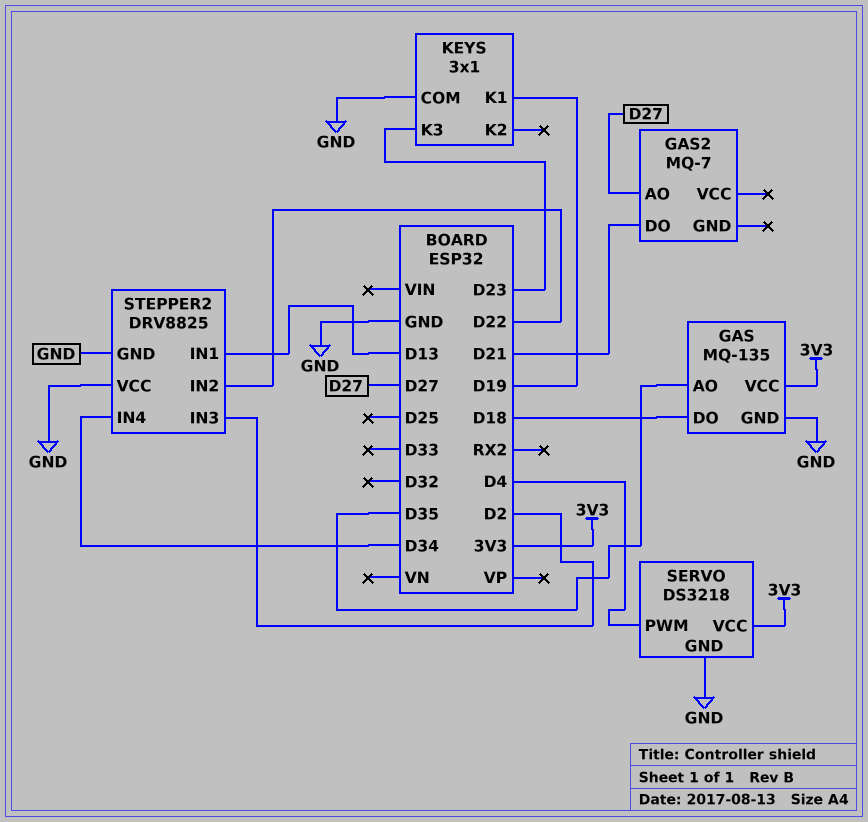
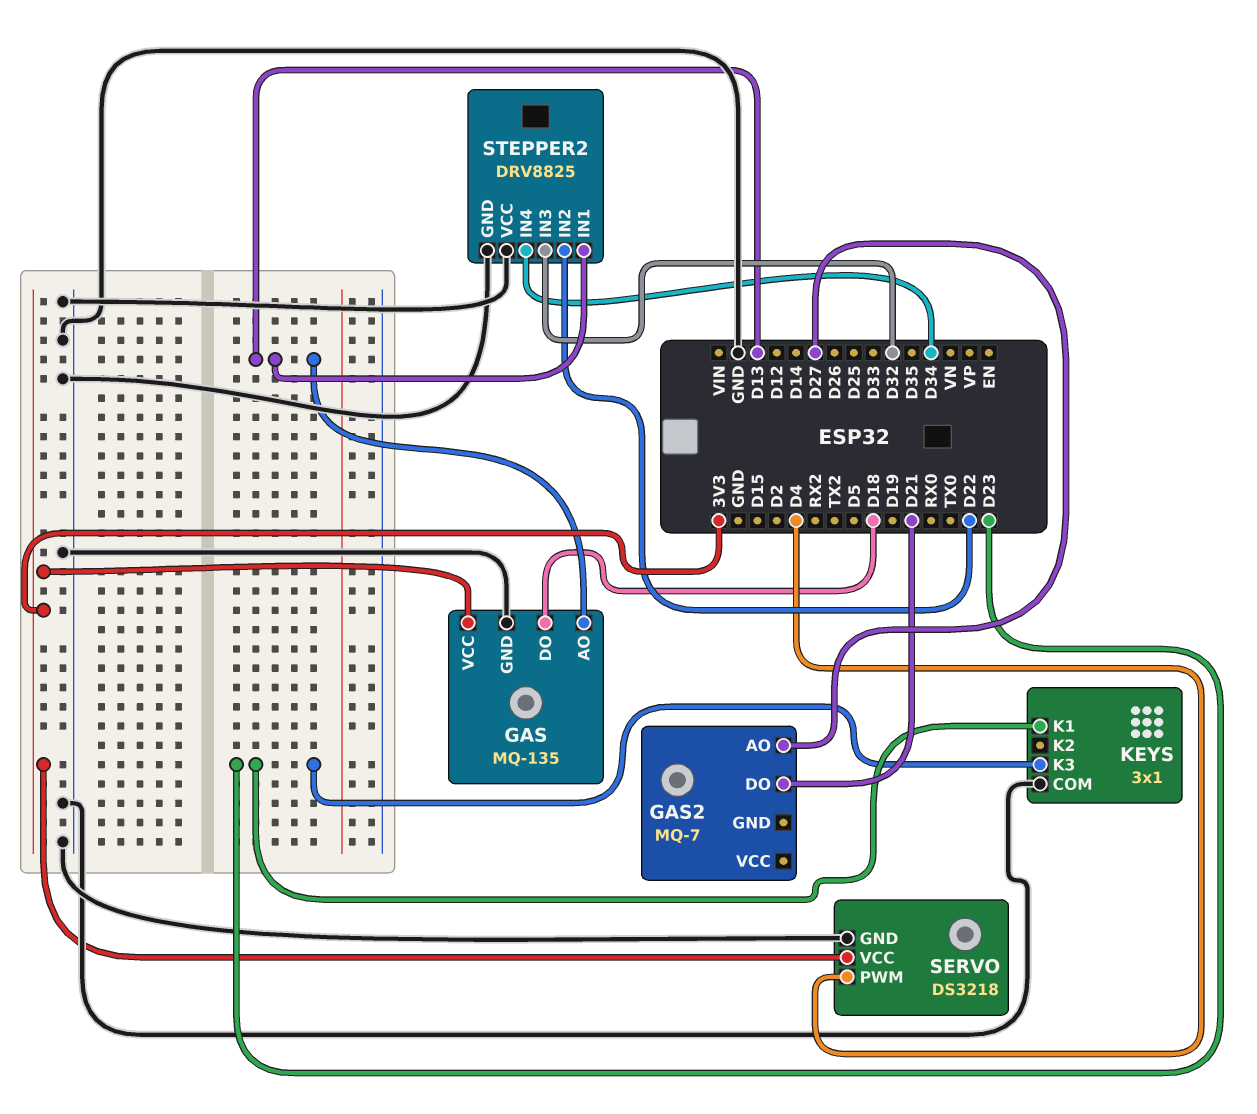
GAS pin AO: D35 -> D13
KEYS pin K1: D19 -> D23
STEPPER2 pin IN3: D2 -> D32

